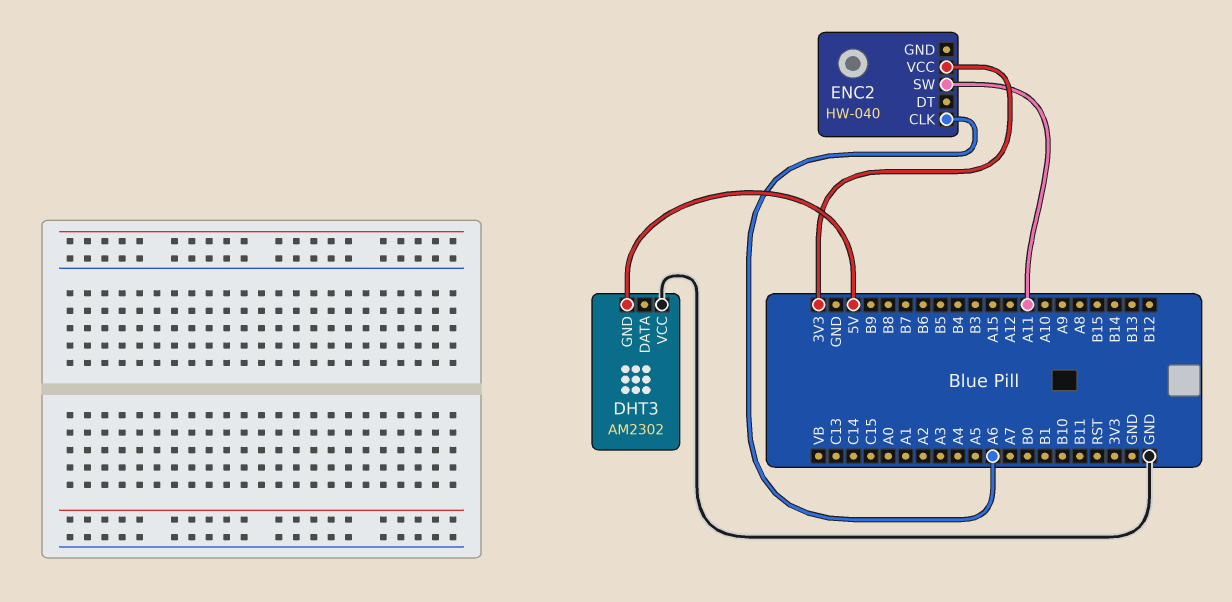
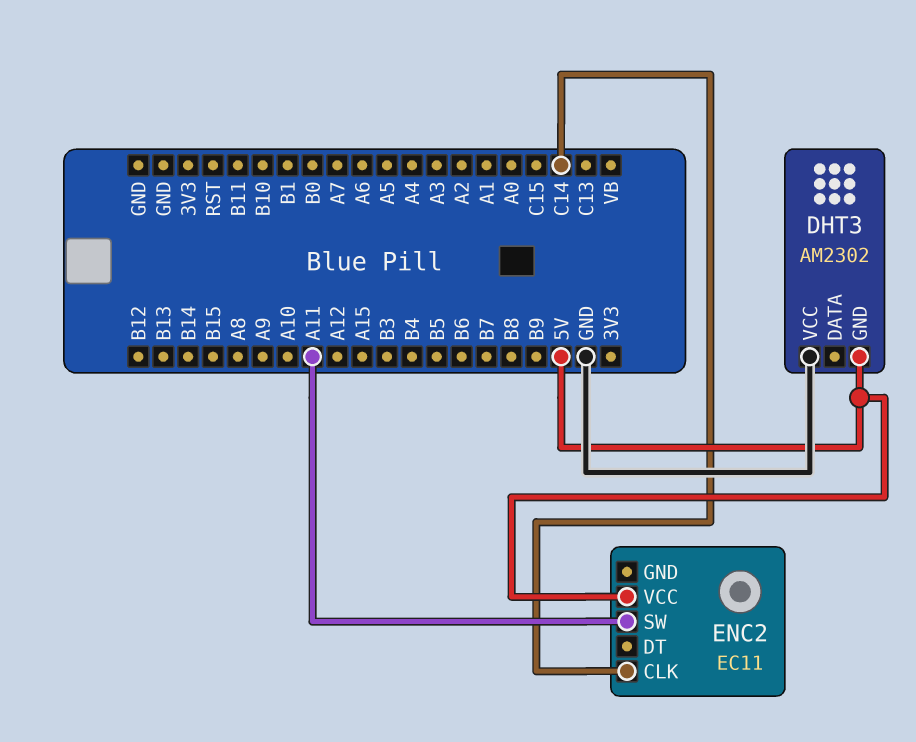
ENC2: HW-040 -> EC11
ENC2 pin CLK: A6 -> C14
ENC2 pin VCC: 3V3 -> 5V

